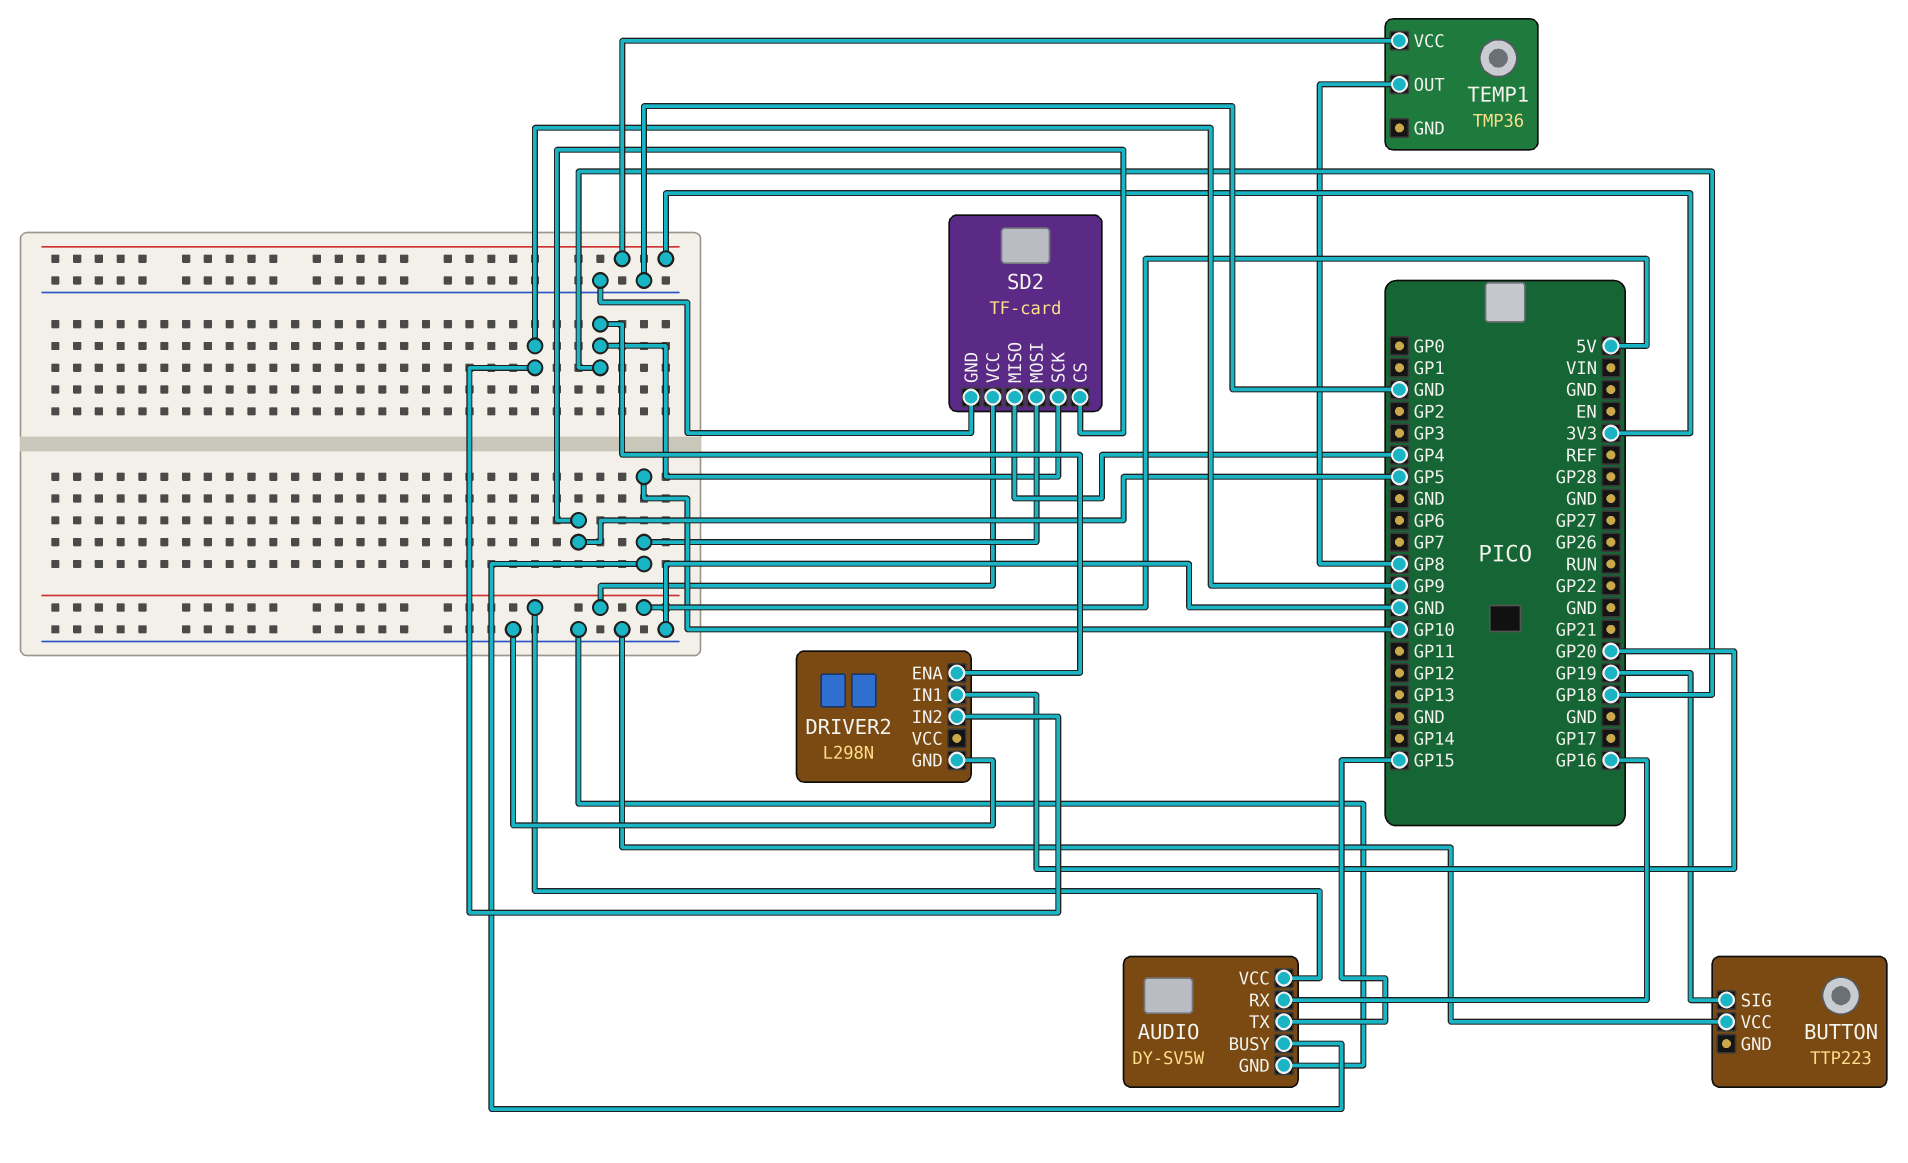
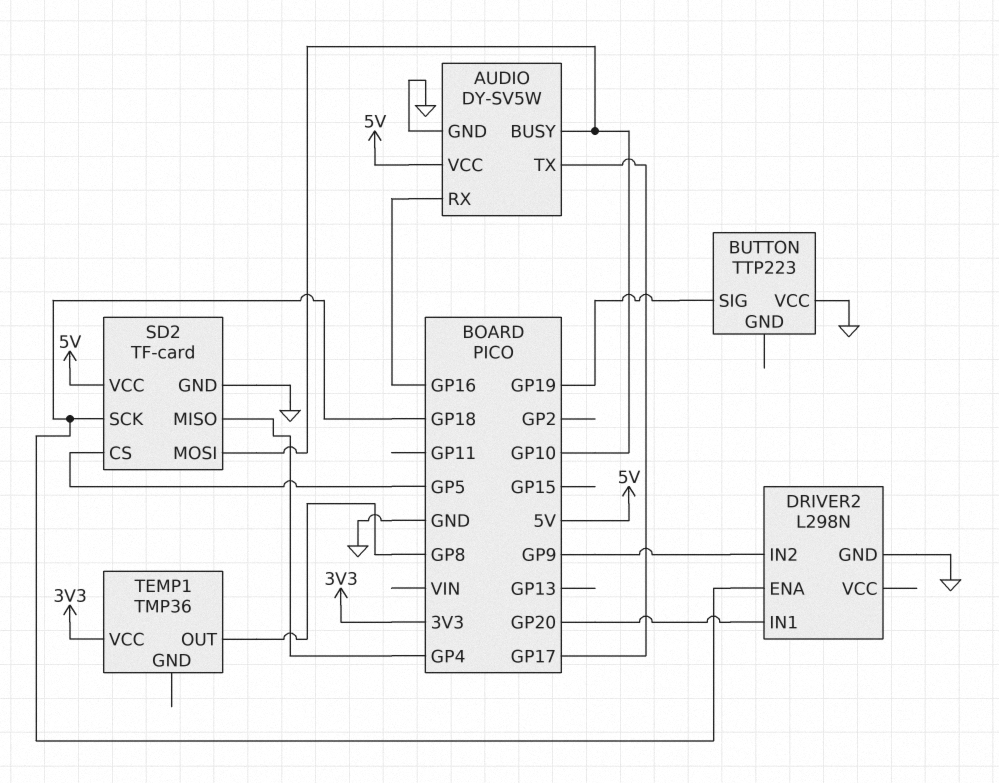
AUDIO pin TX: GP15 -> GP17

